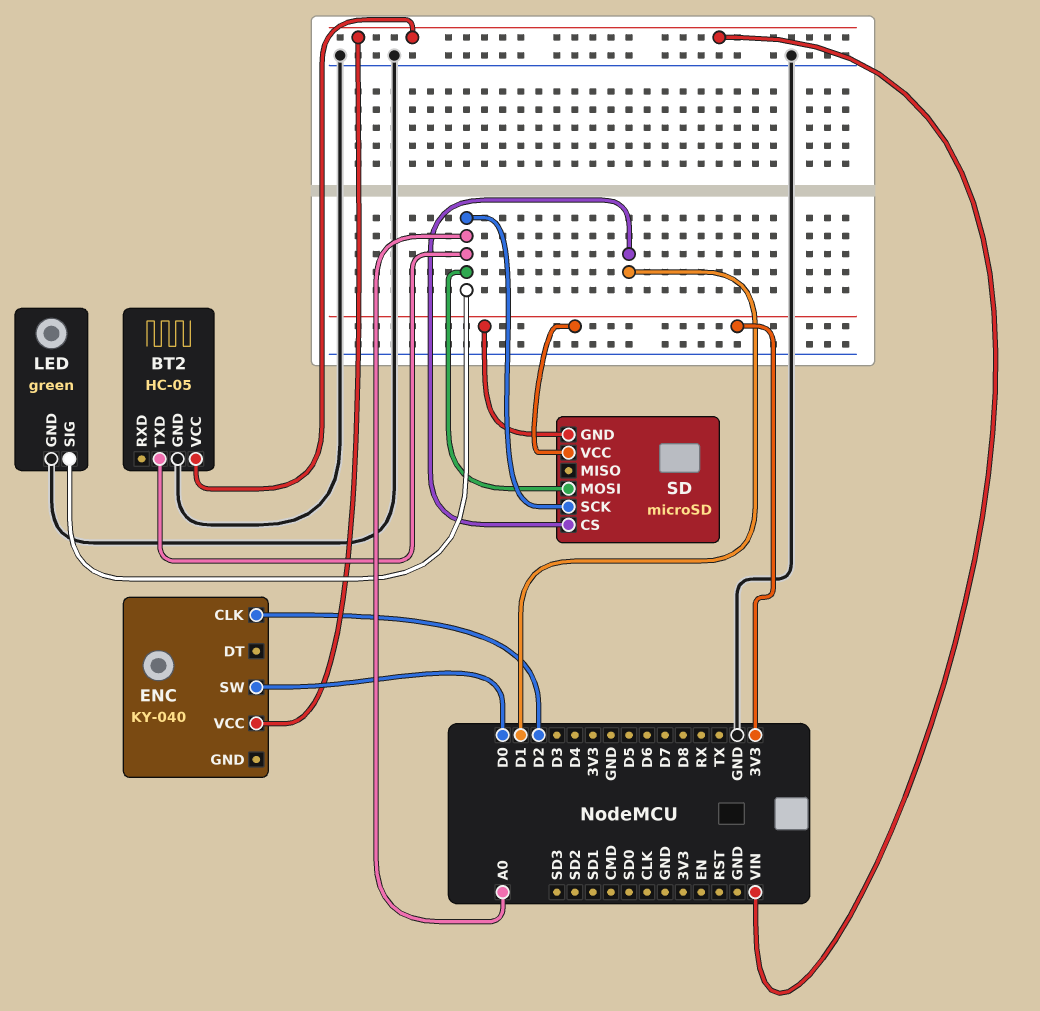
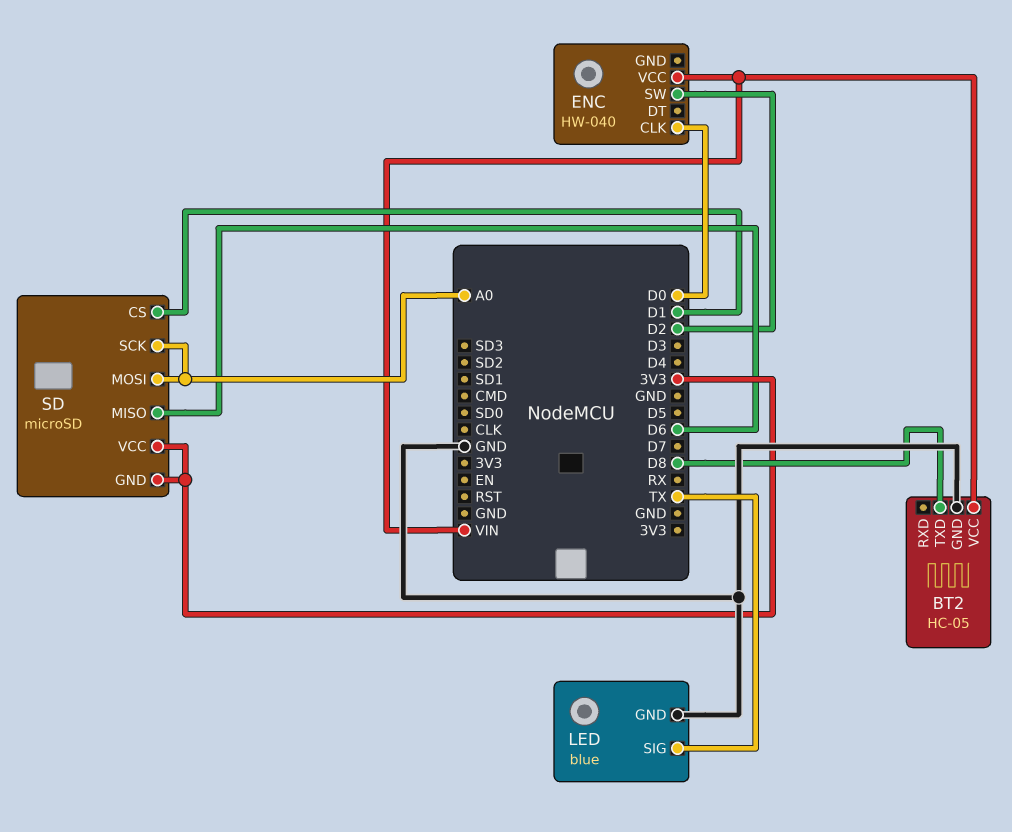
BT2 pin TXD: A0 -> D8
ENC: KY-040 -> HW-040
ENC pin CLK: D2 -> D0
ENC pin SW: D0 -> D2
LED: green -> blue
LED pin SIG: A0 -> TX
SD pin MISO: none -> D6

